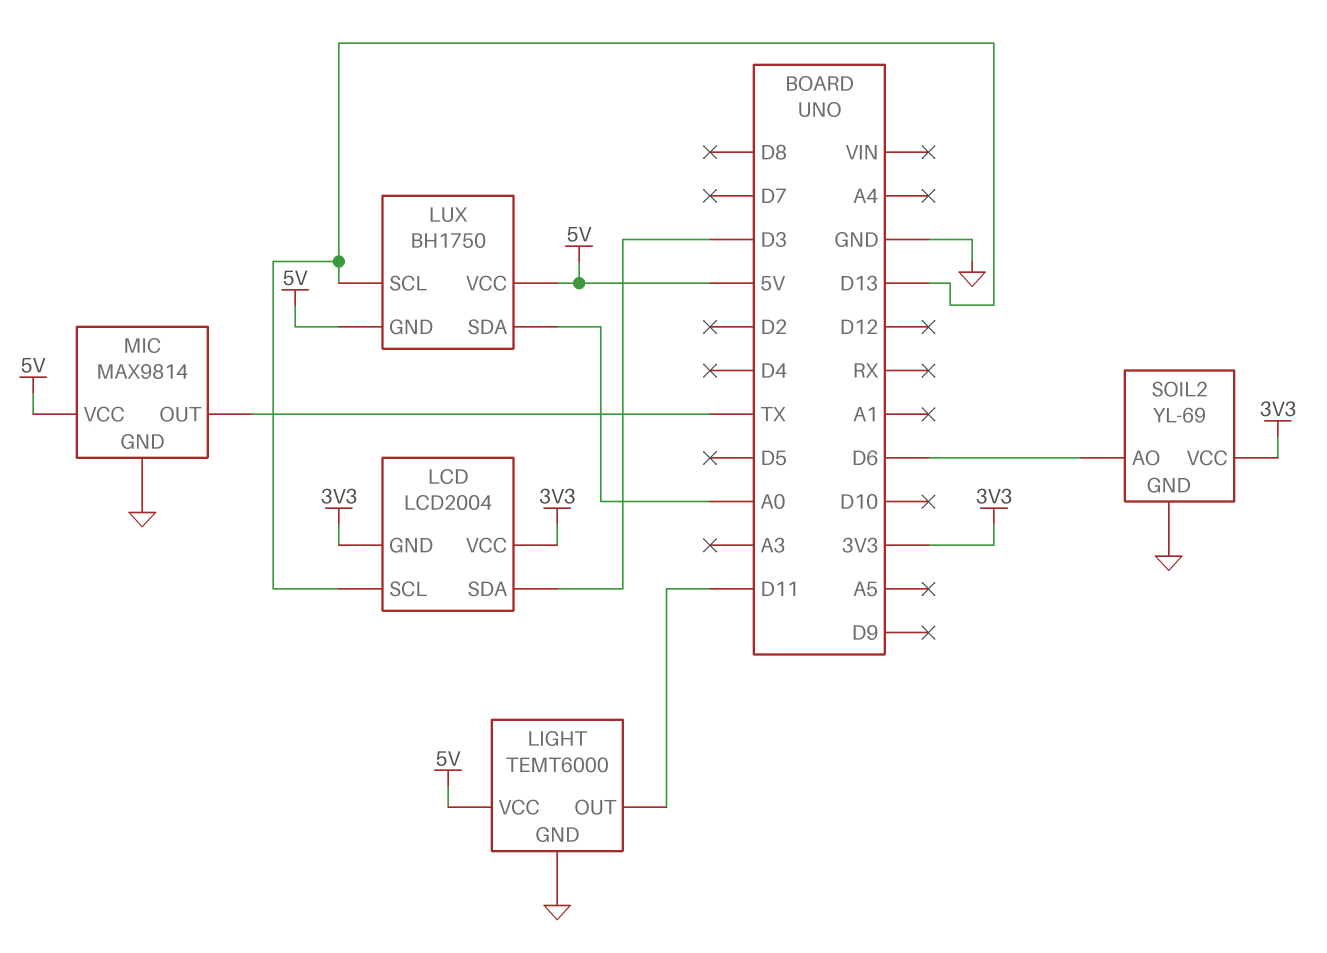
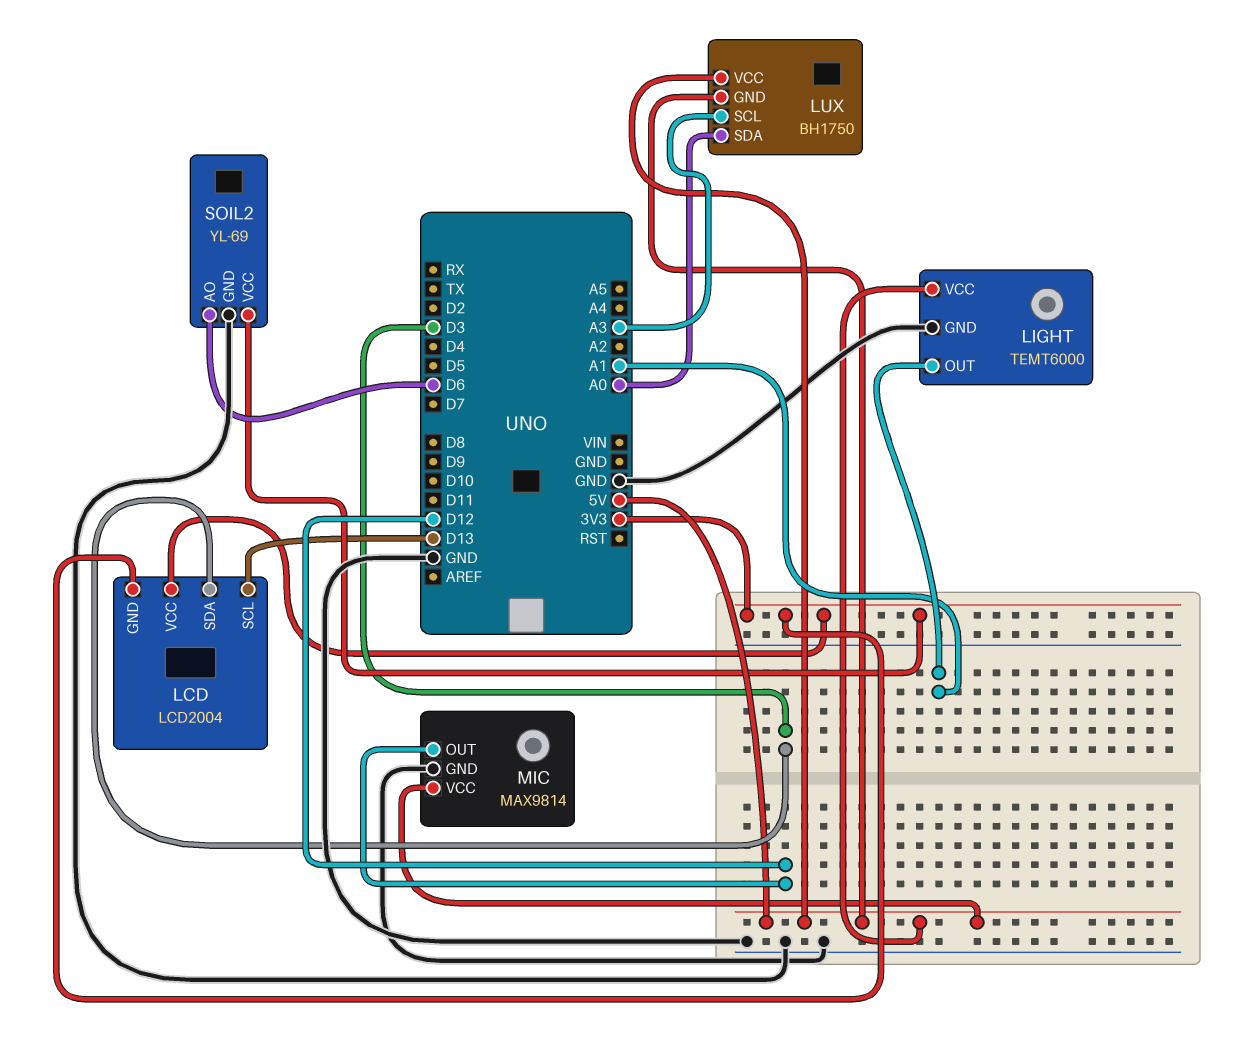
LIGHT pin OUT: D11 -> A1
LUX pin SCL: D13 -> A3
MIC pin OUT: TX -> D12

